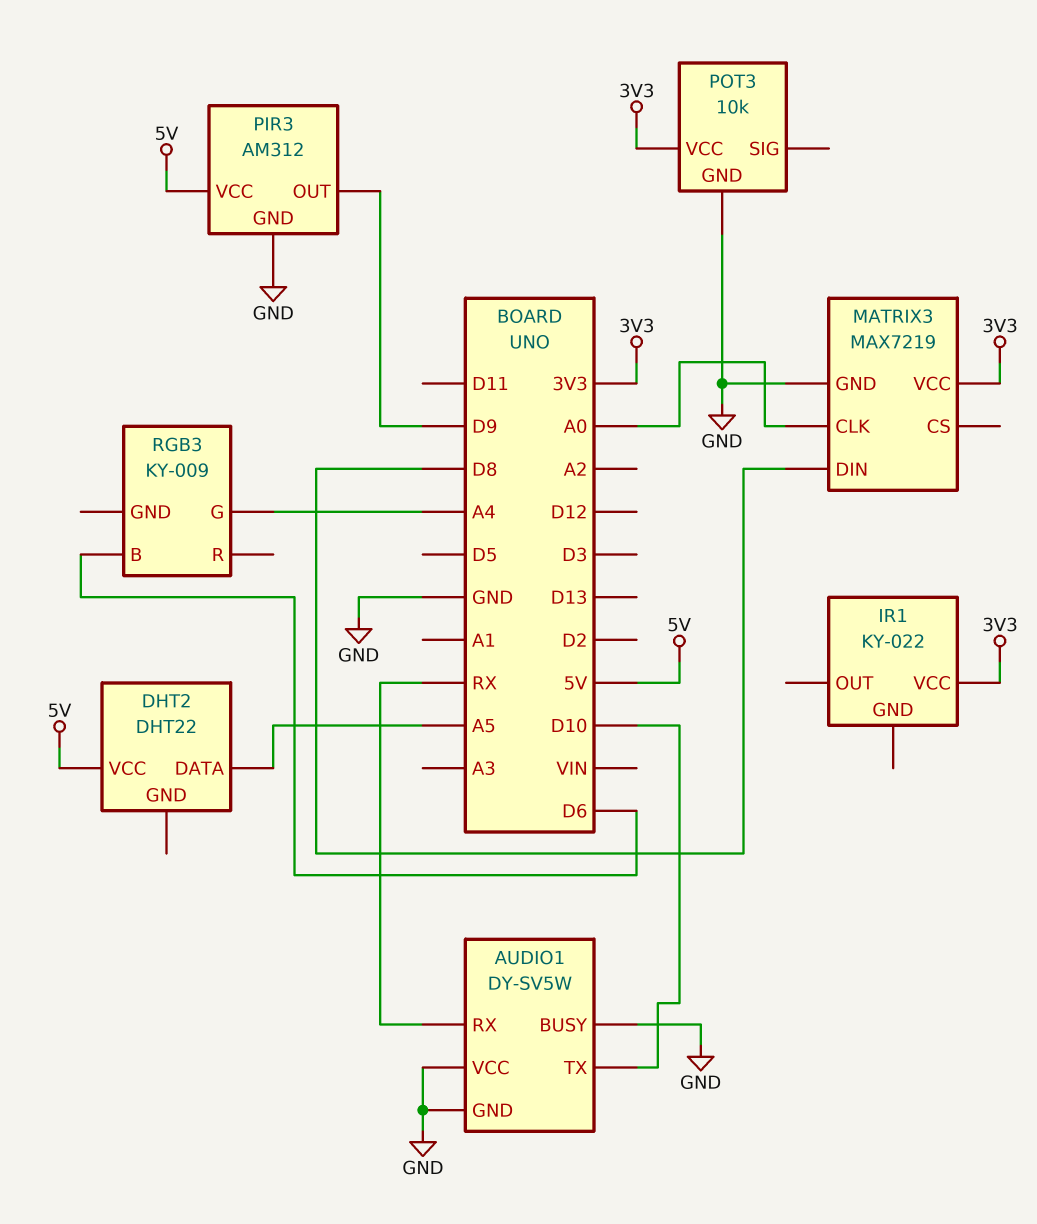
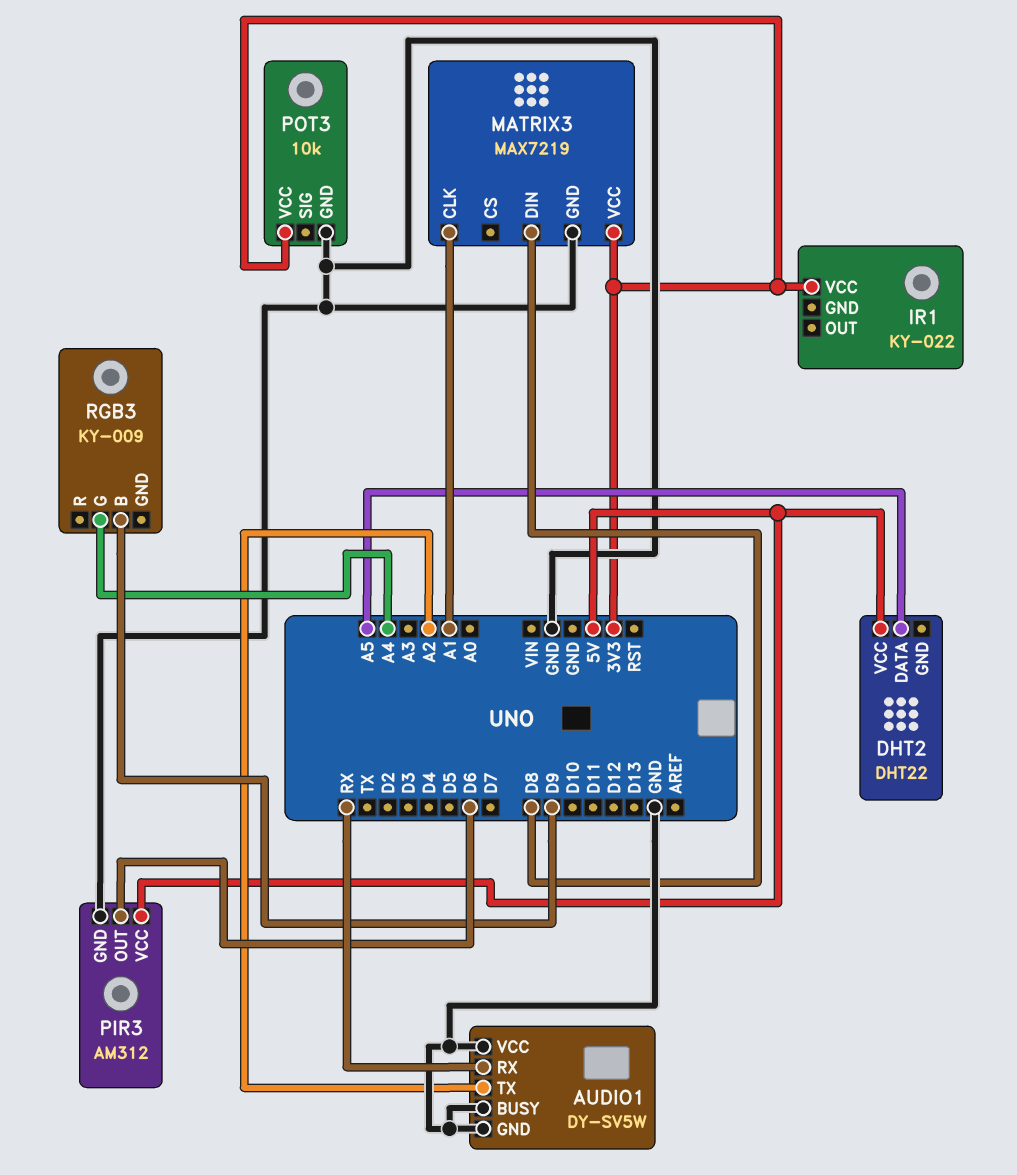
AUDIO1 pin TX: D10 -> A2
MATRIX3 pin CLK: A0 -> A1
PIR3 pin OUT: D9 -> D6
RGB3 pin B: D6 -> D9

